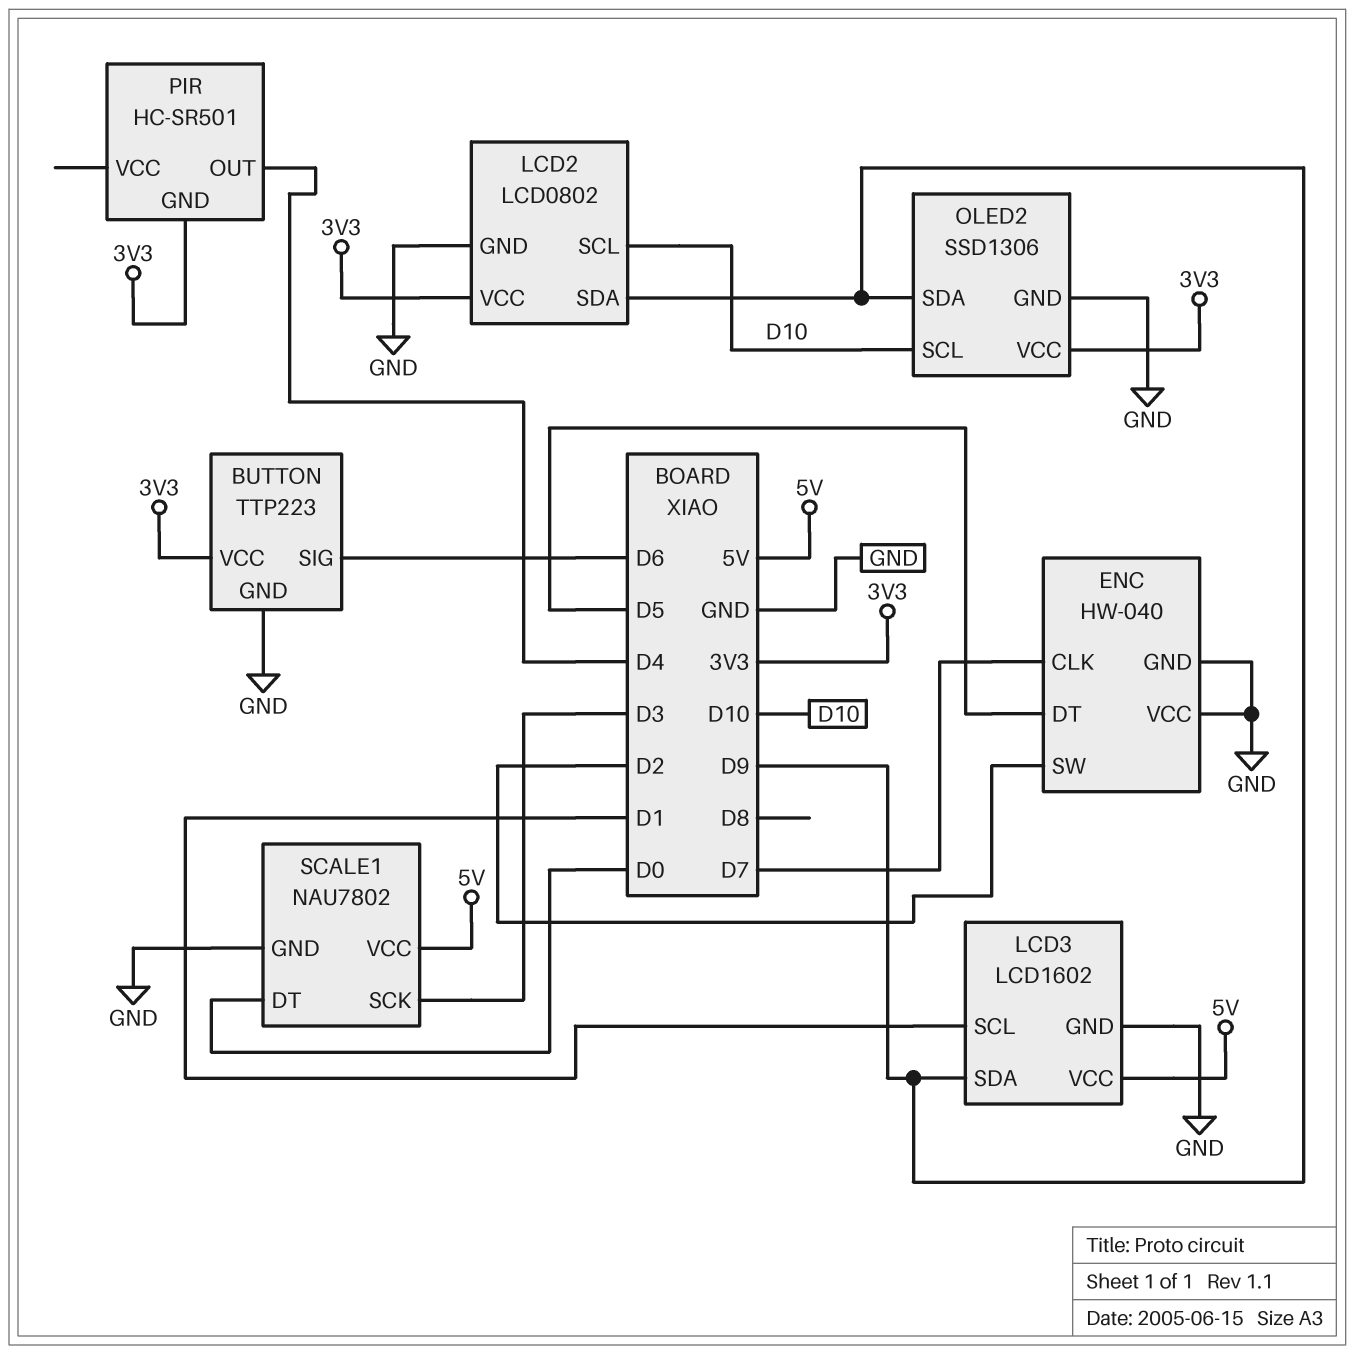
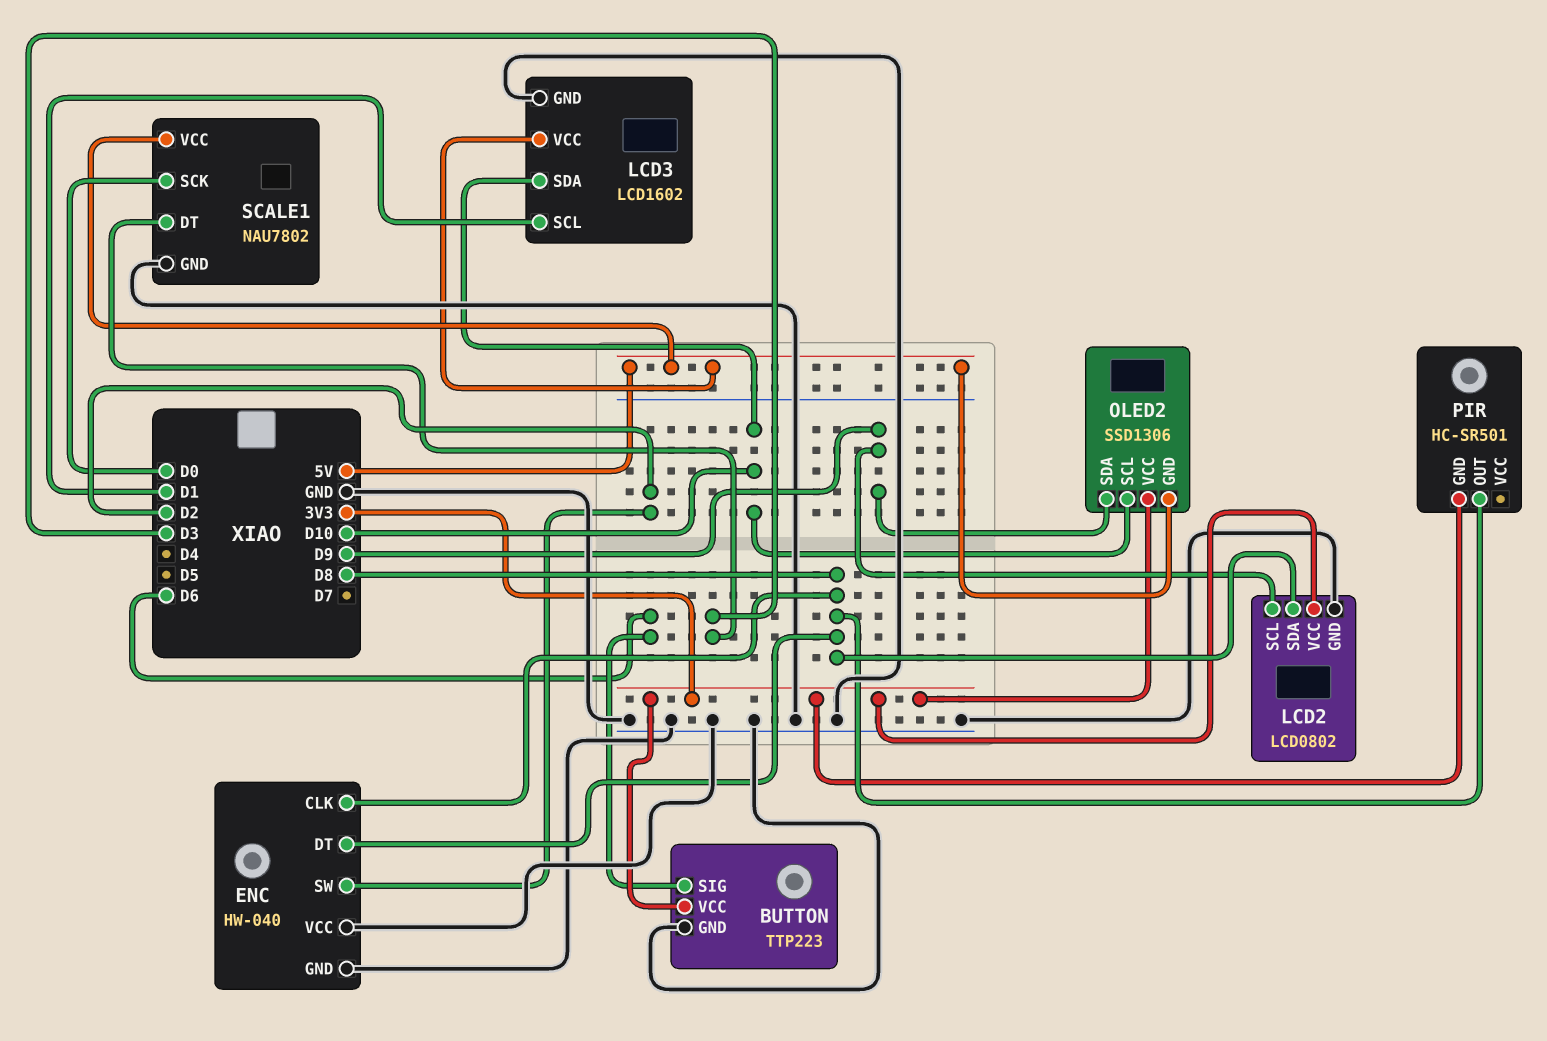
ENC pin CLK: D7 -> D8
ENC pin DT: D5 -> D8
LCD2 pin SCL: D10 -> D9
LCD2 pin SDA: D9 -> D8
LCD3 pin SDA: D9 -> D10
OLED2 pin GND: GND -> 5V
PIR pin OUT: D4 -> D8
SCALE1 pin DT: D0 -> D3
SCALE1 pin SCK: D3 -> D0

